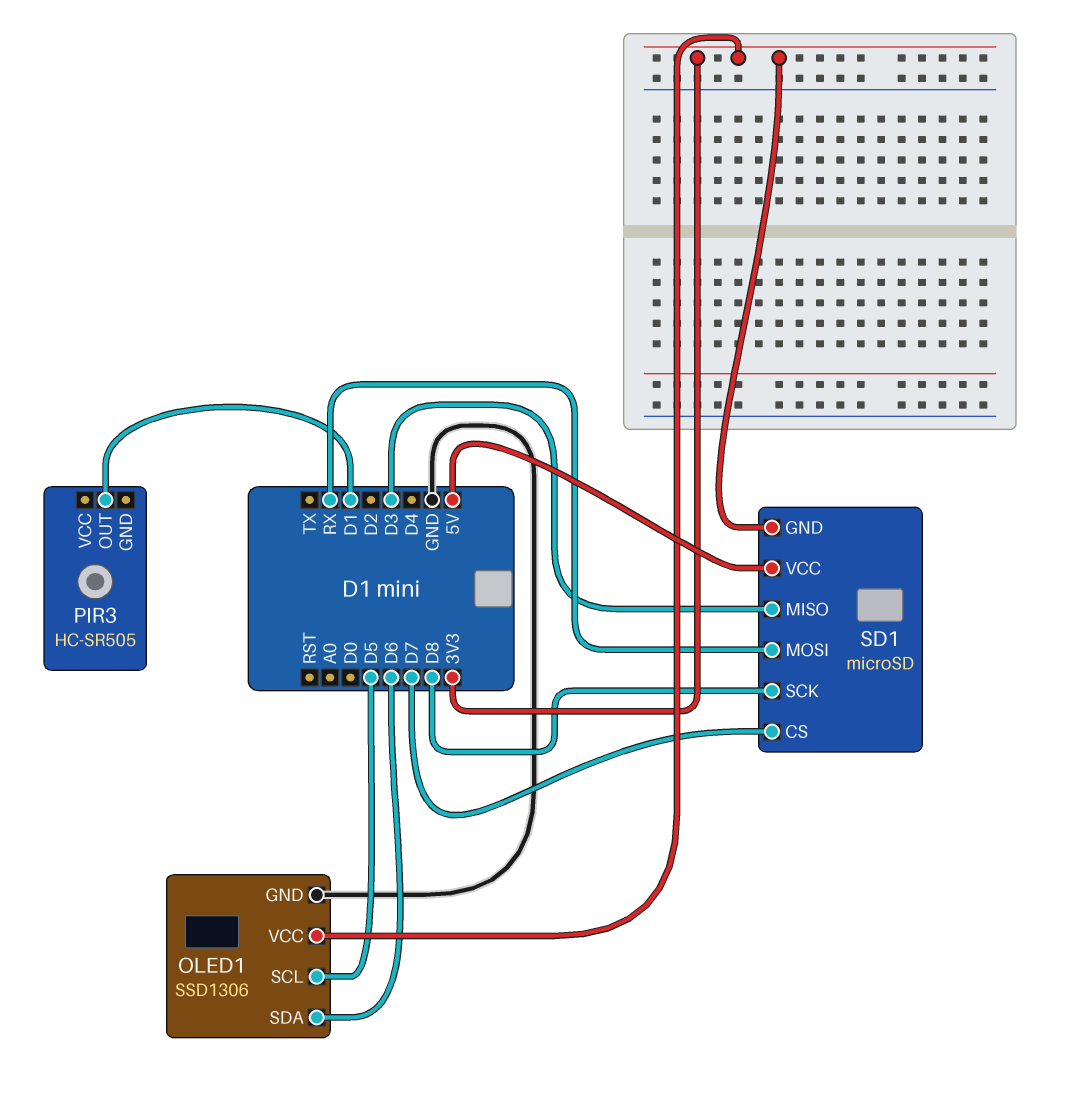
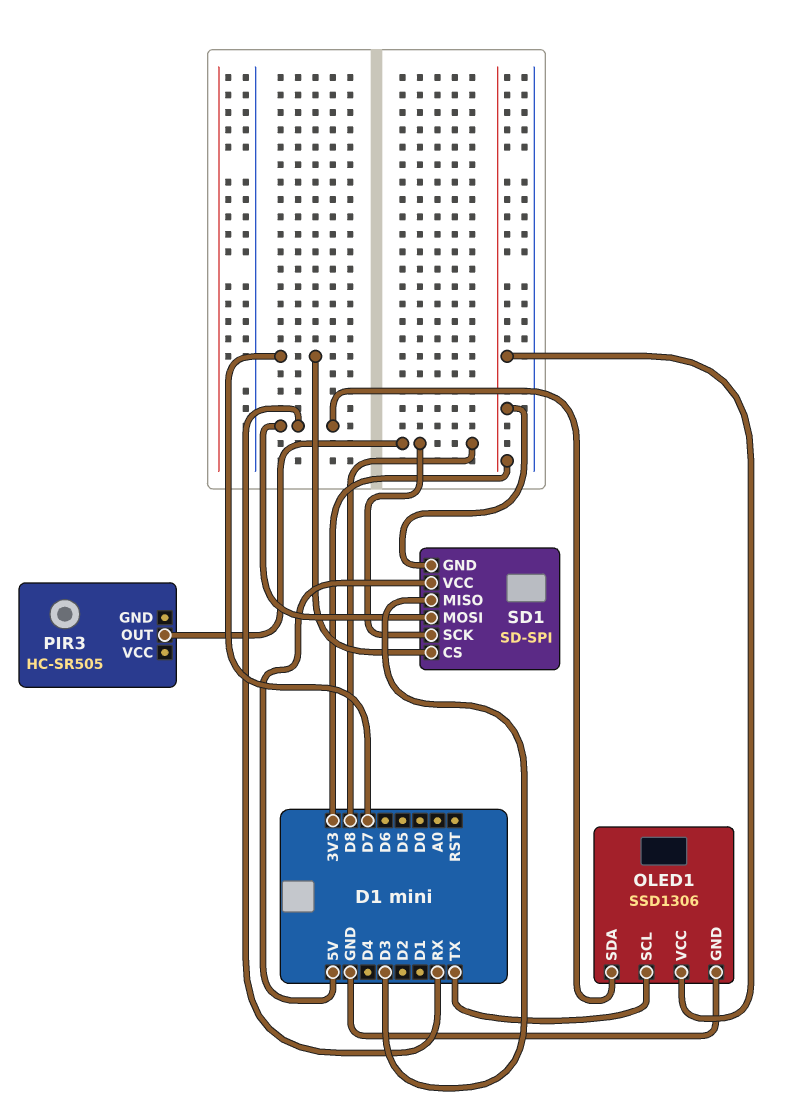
OLED1 pin SCL: D5 -> TX
OLED1 pin SDA: D6 -> RX
PIR3 pin OUT: D1 -> D8
SD1: microSD -> SD-SPI

